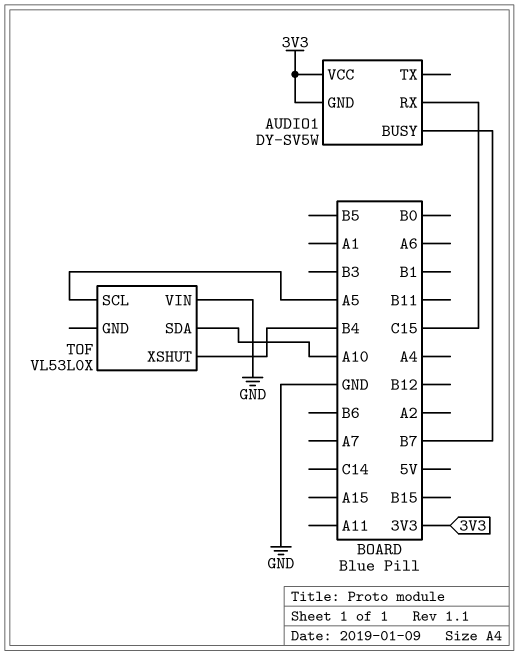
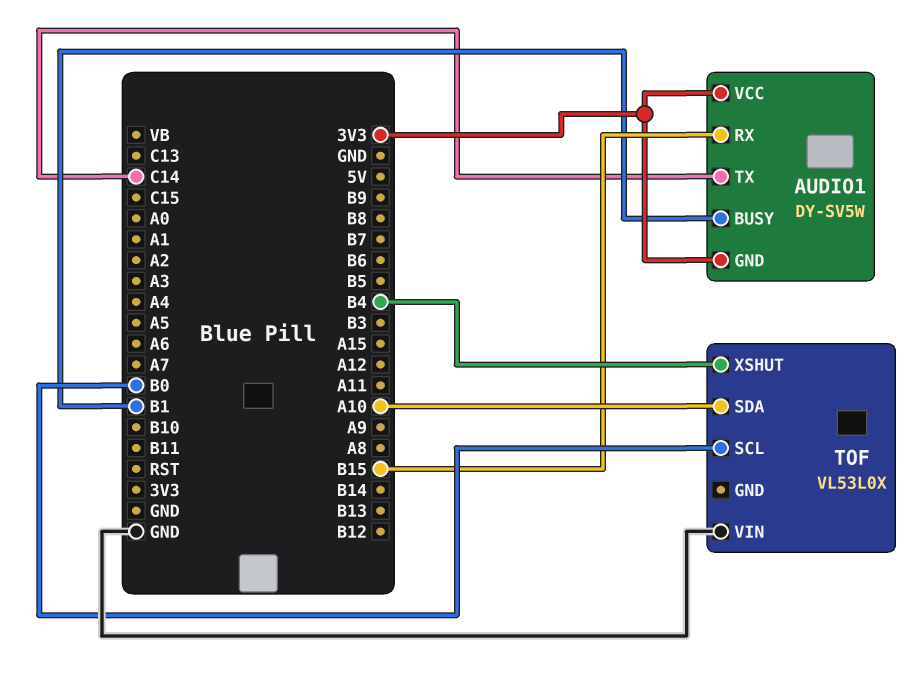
AUDIO1 pin BUSY: B7 -> B1
AUDIO1 pin RX: C15 -> B15
AUDIO1 pin TX: none -> C14
TOF pin SCL: A5 -> B0

